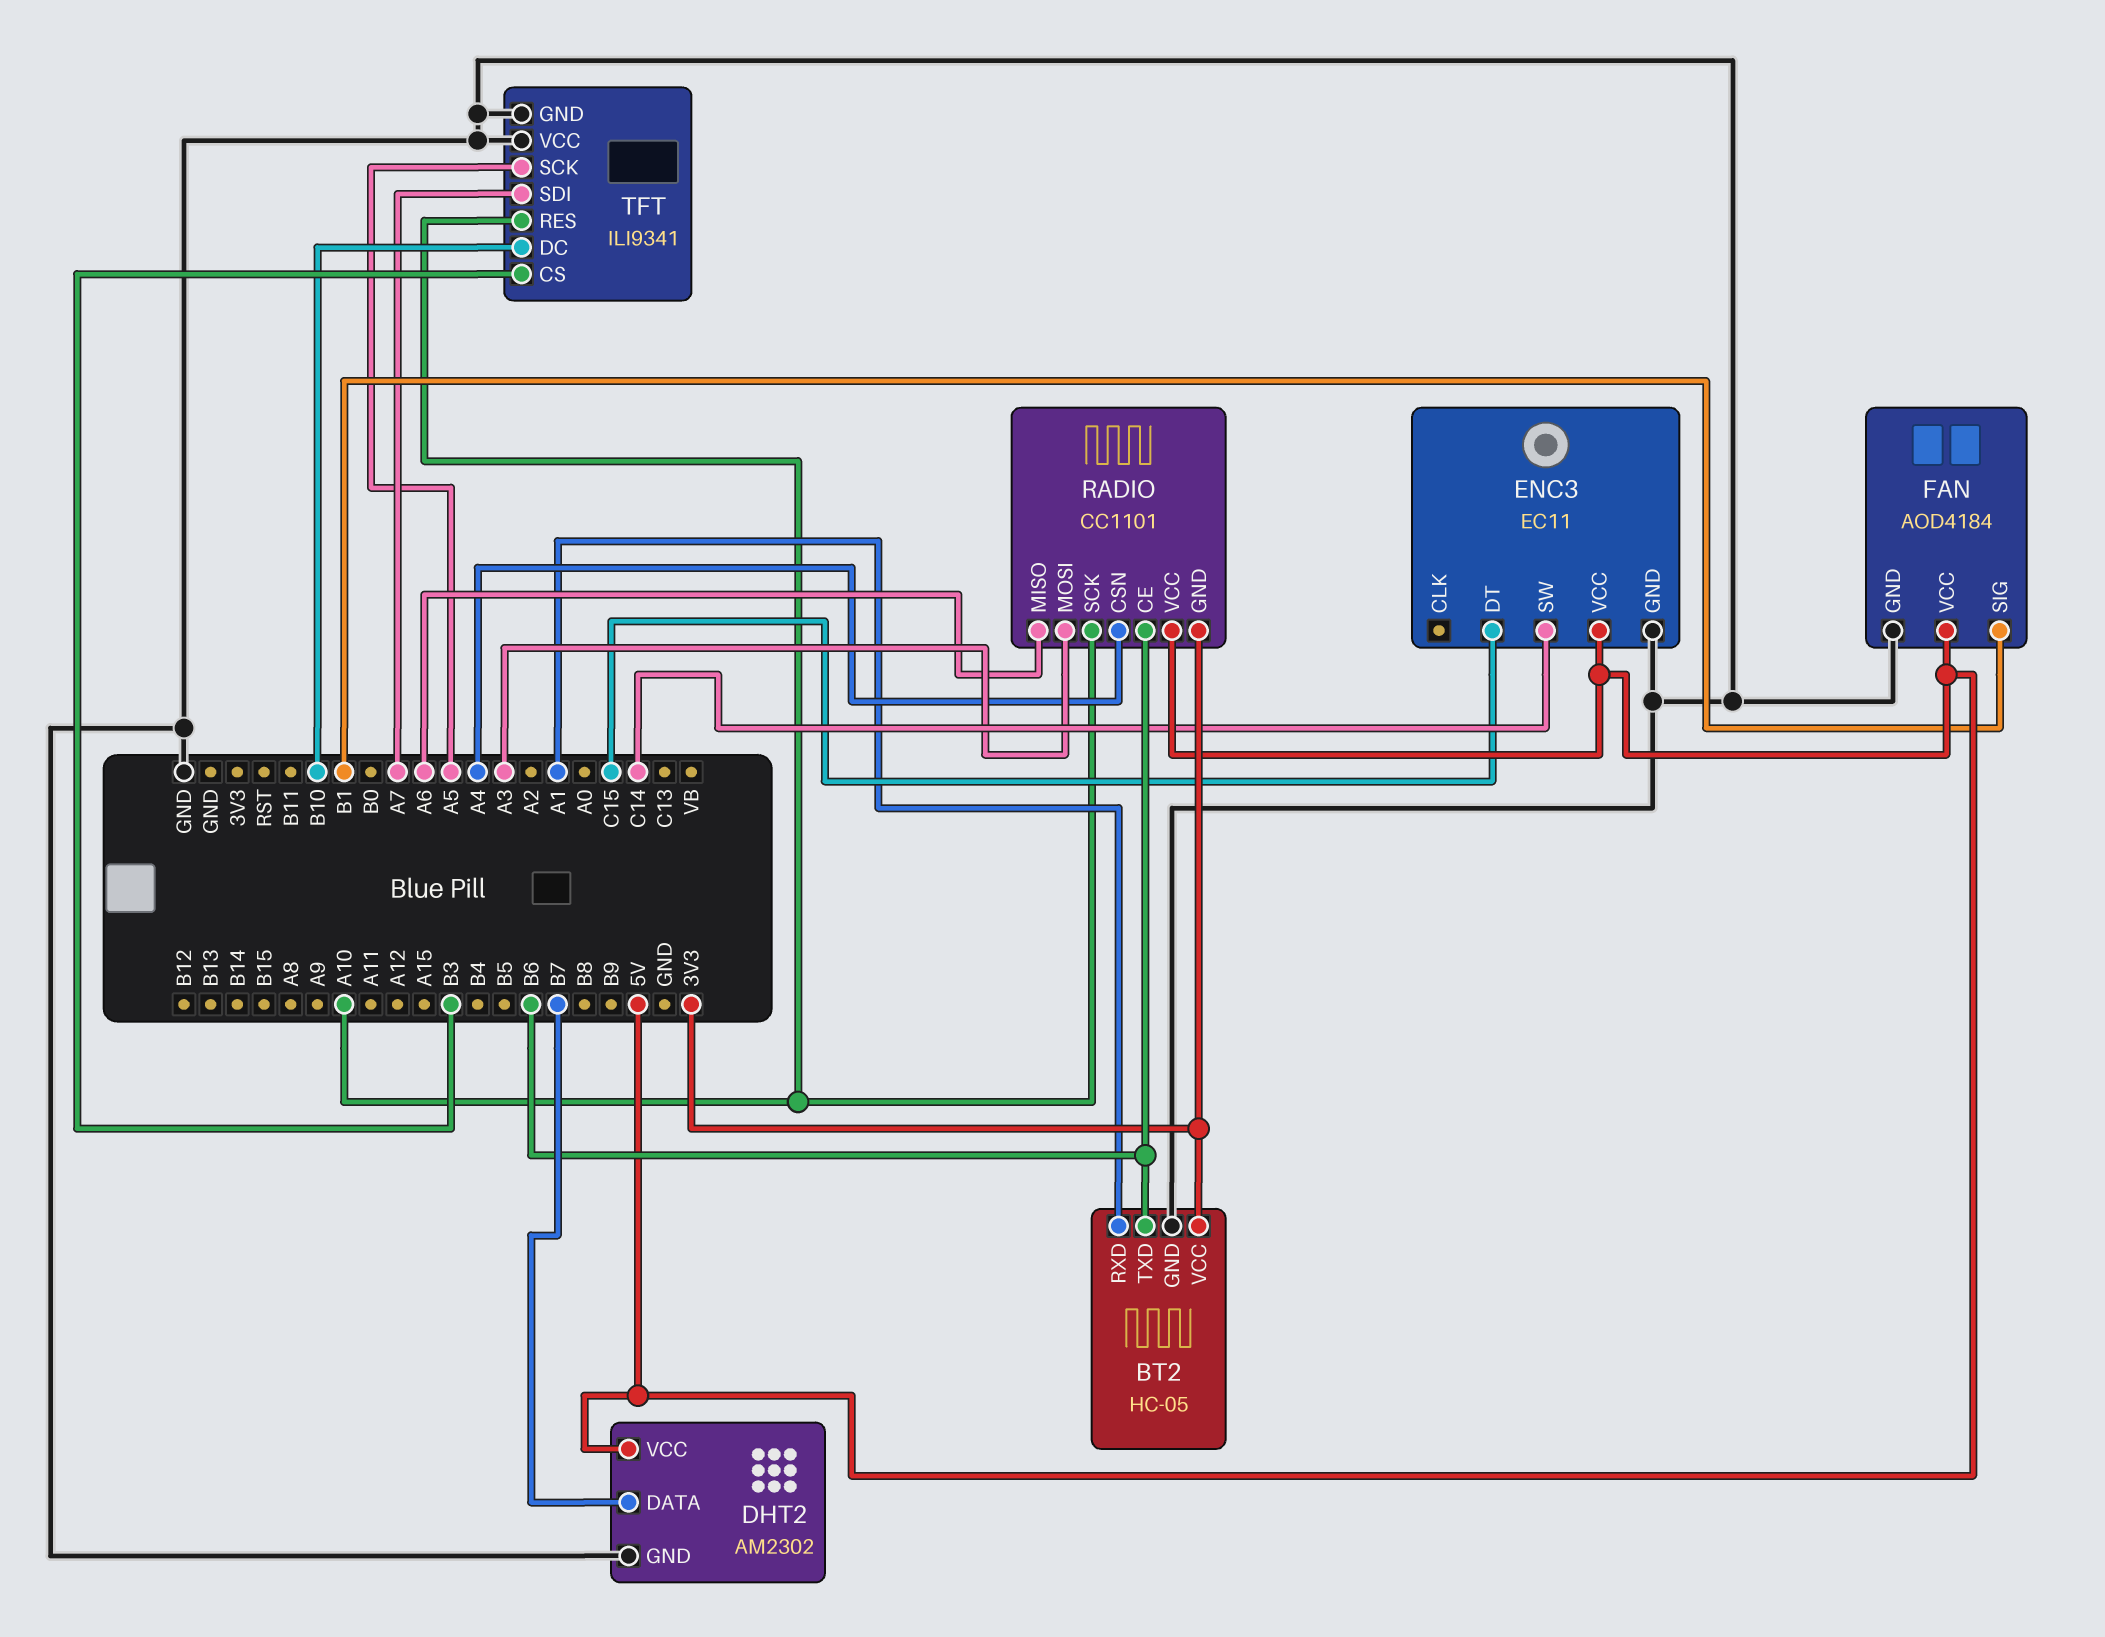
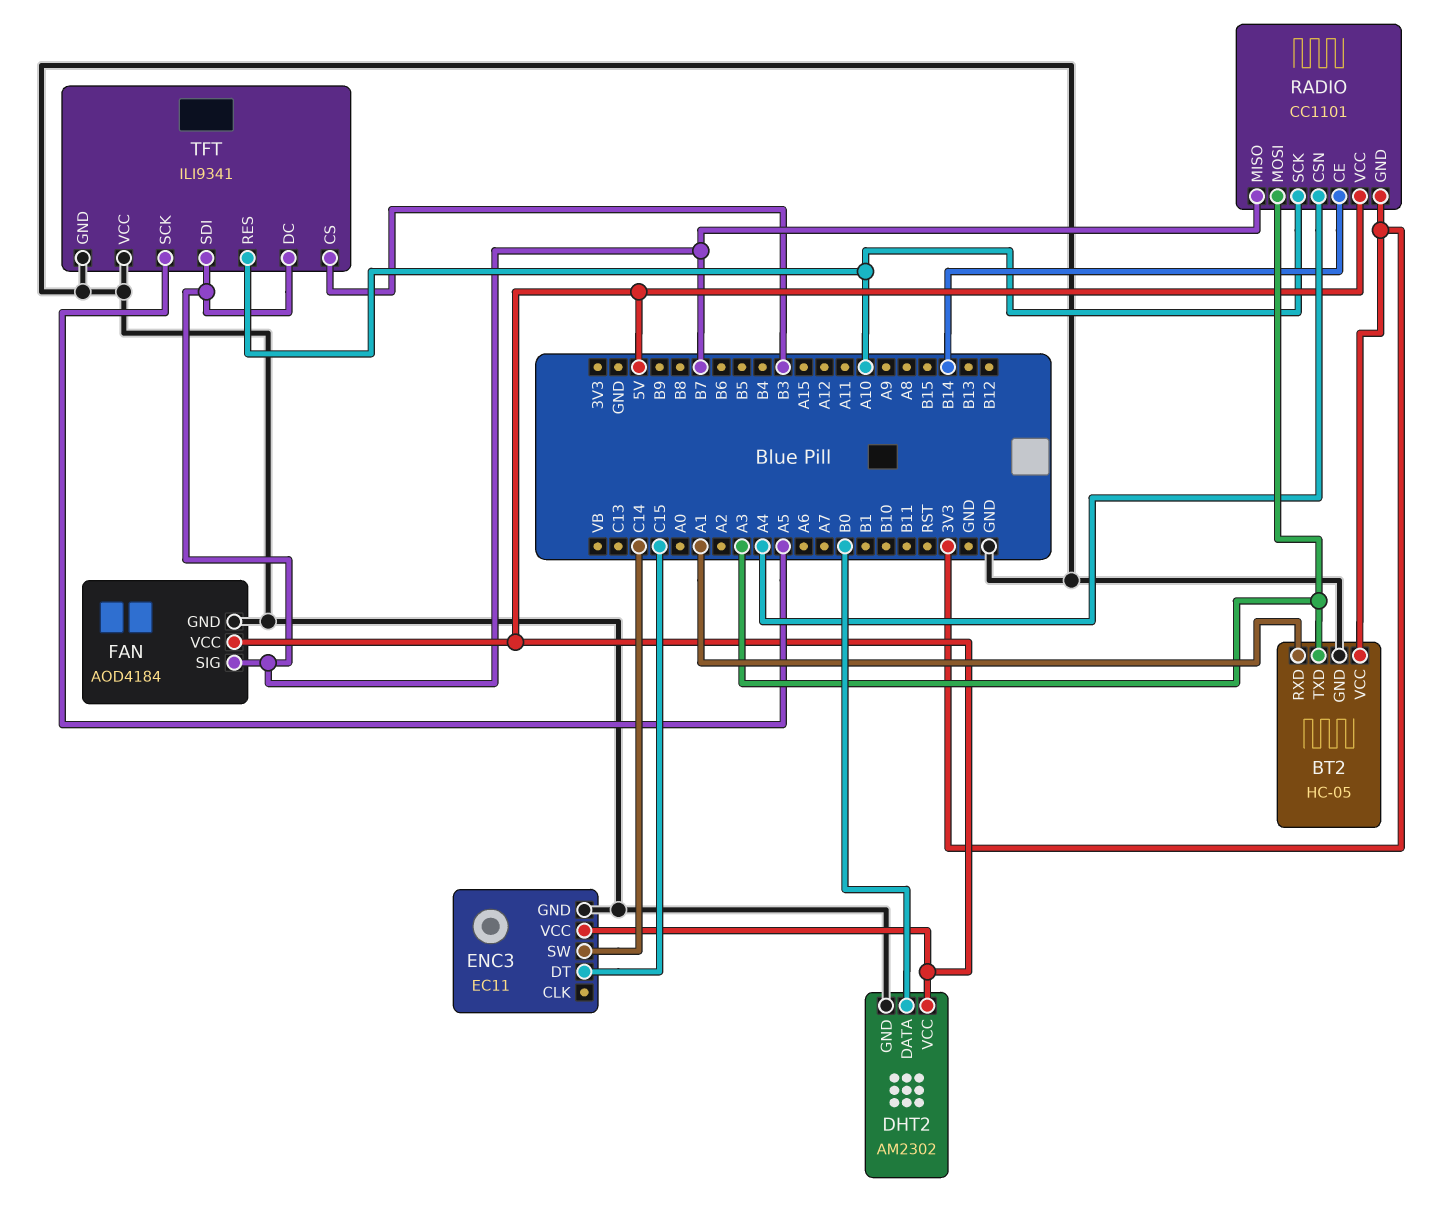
BT2 pin TXD: B6 -> A3
DHT2 pin DATA: B7 -> B0
FAN pin SIG: B1 -> B7
RADIO pin CE: B6 -> B14
RADIO pin MISO: A6 -> B7
TFT pin DC: B10 -> B7
TFT pin SDI: A7 -> B7

